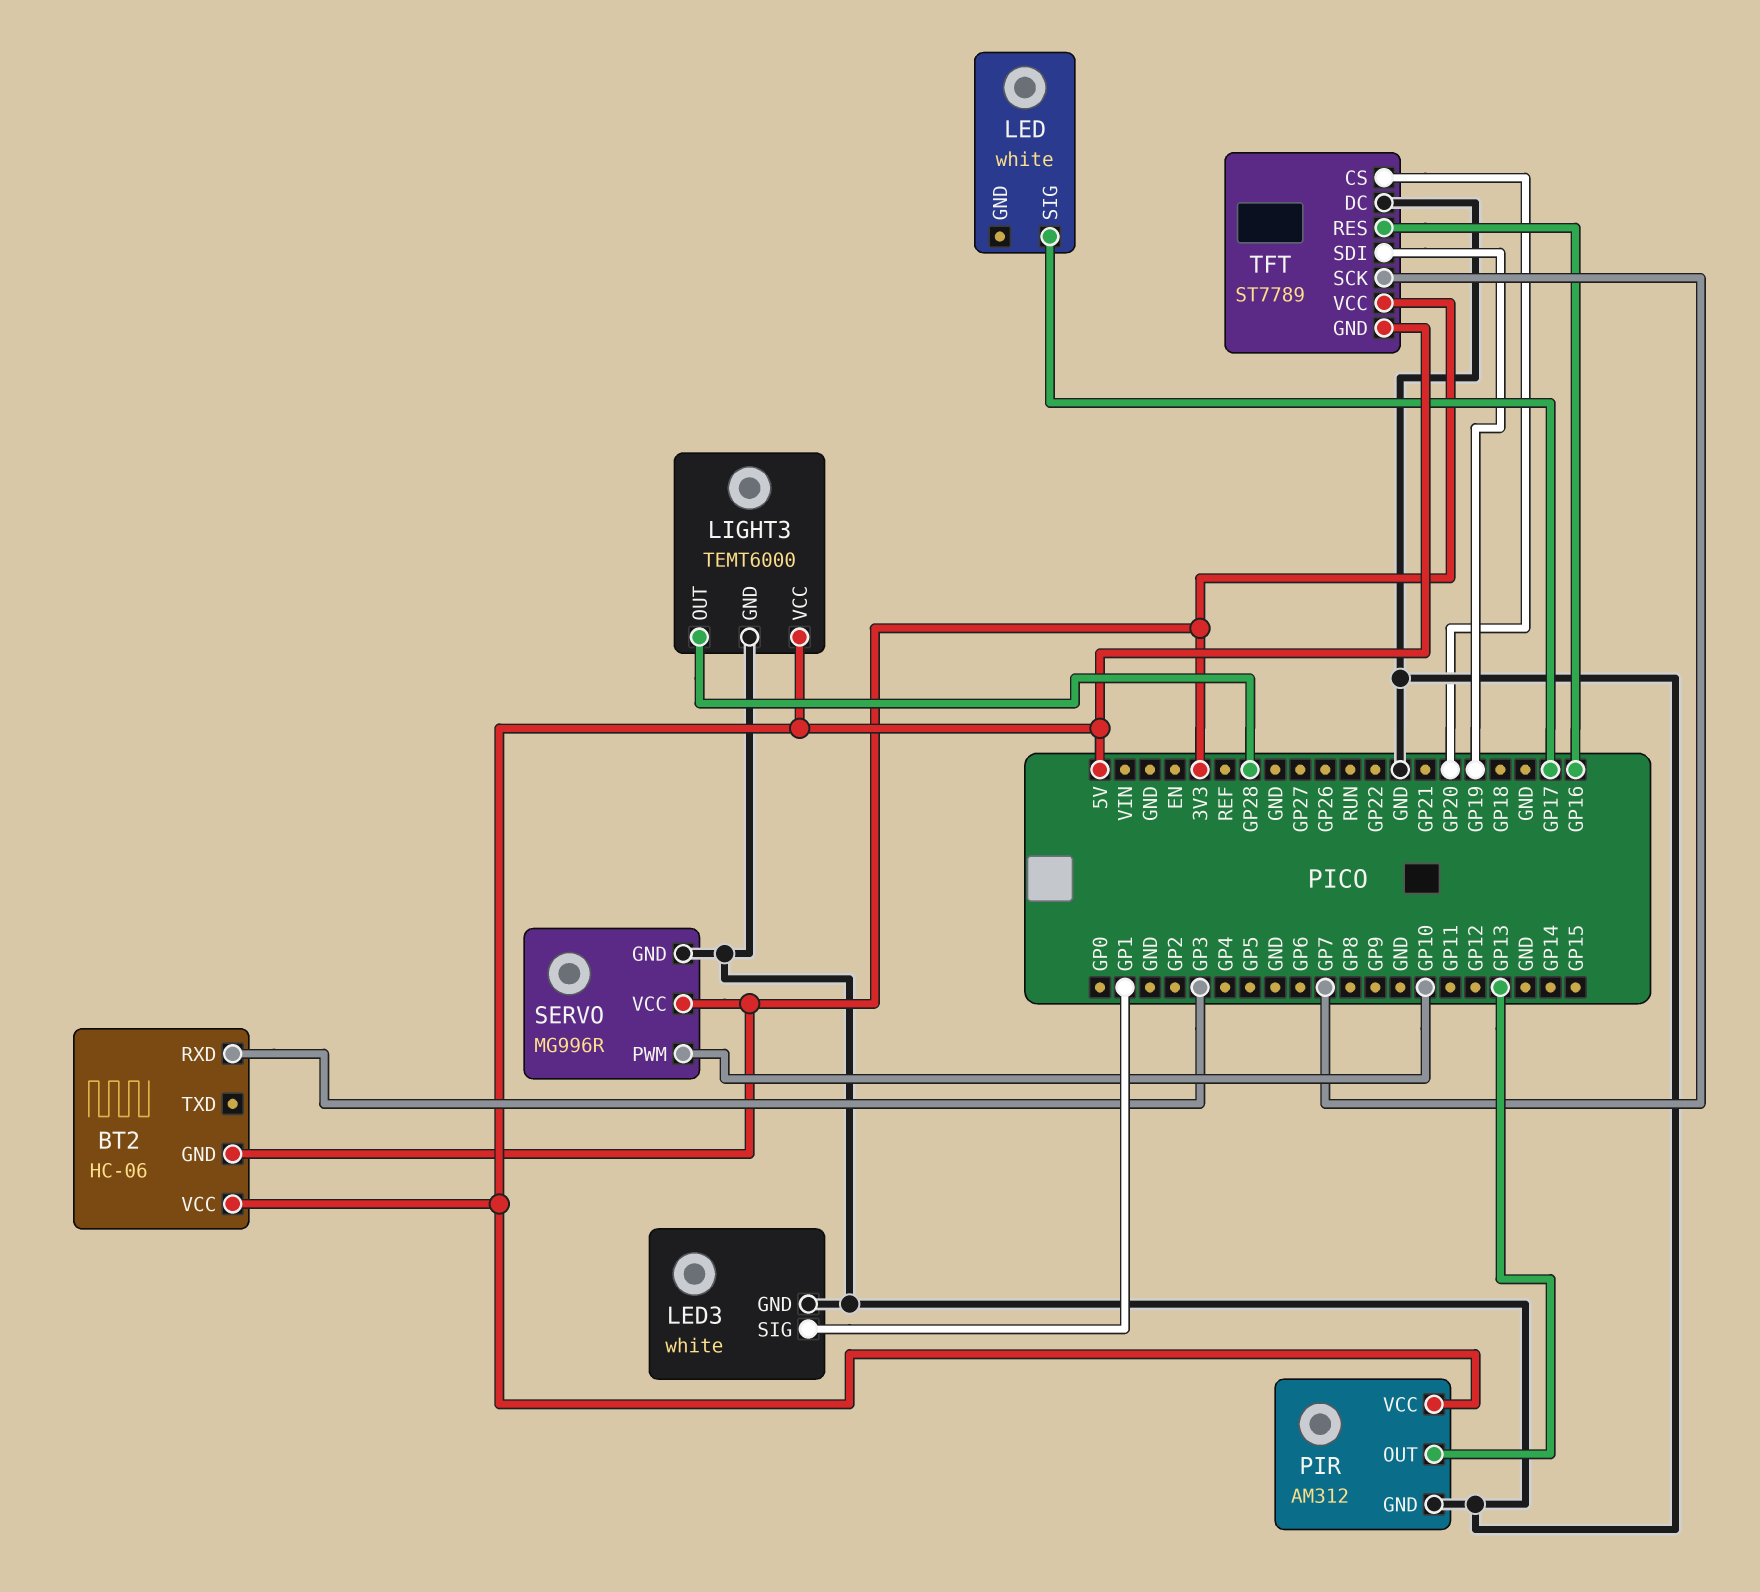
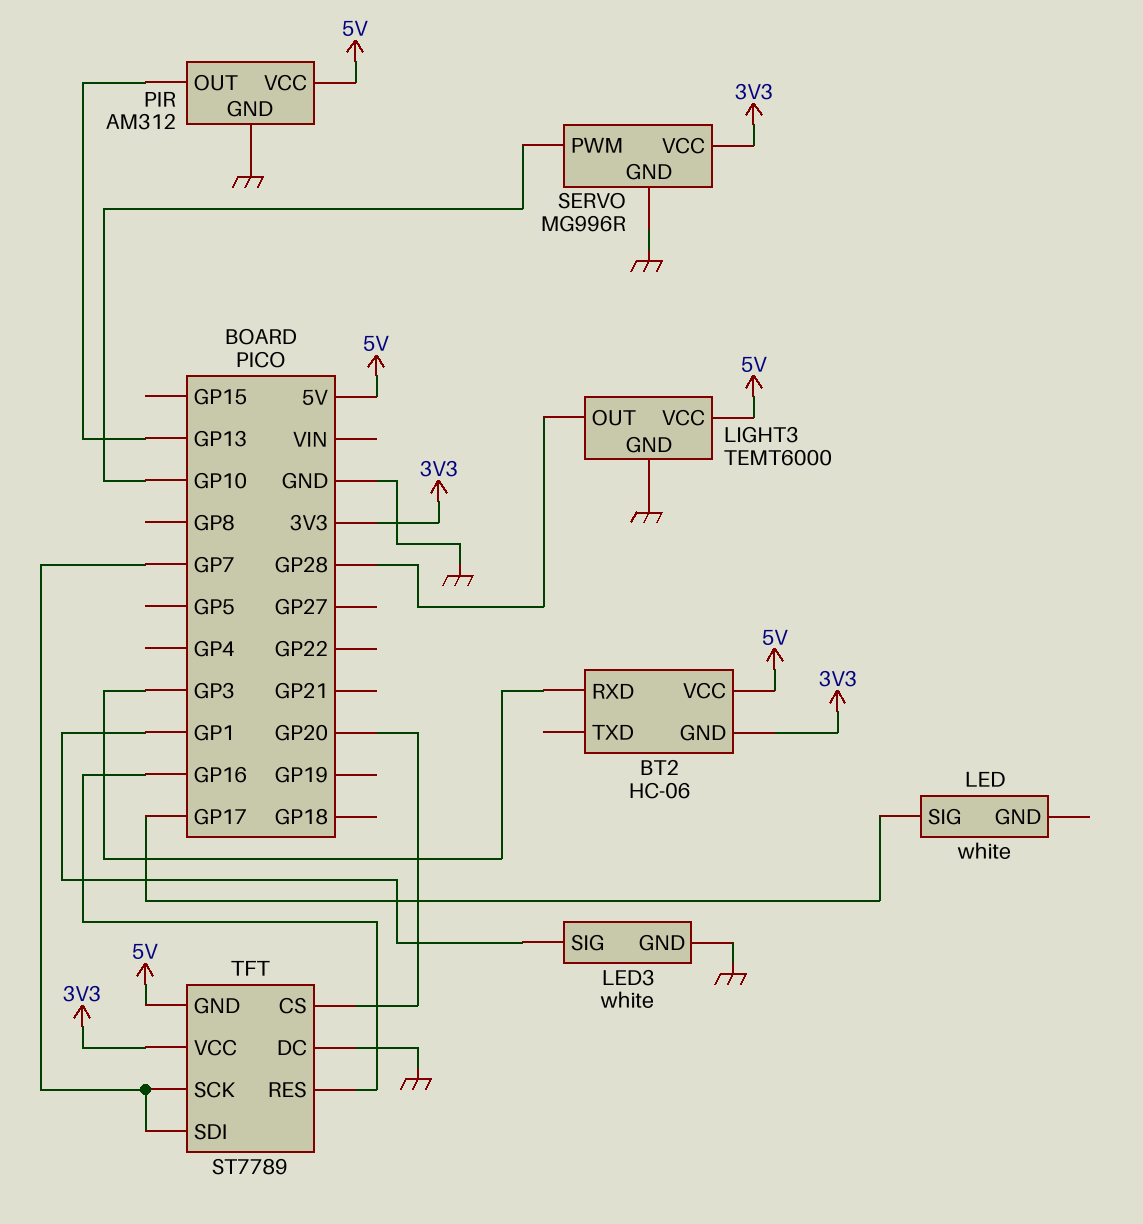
TFT pin SDI: GP19 -> GP7

